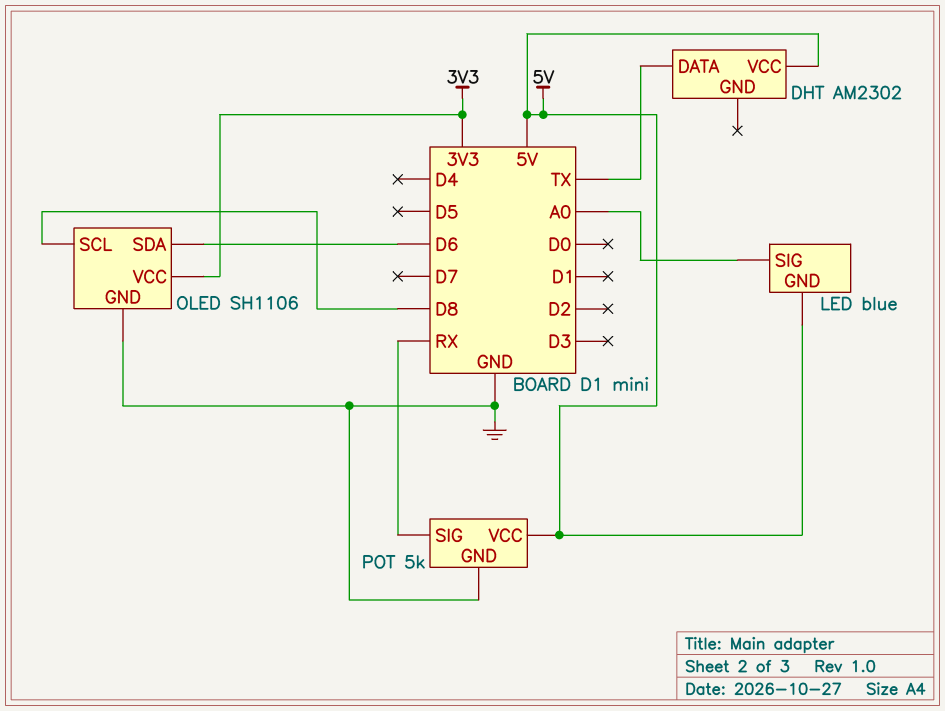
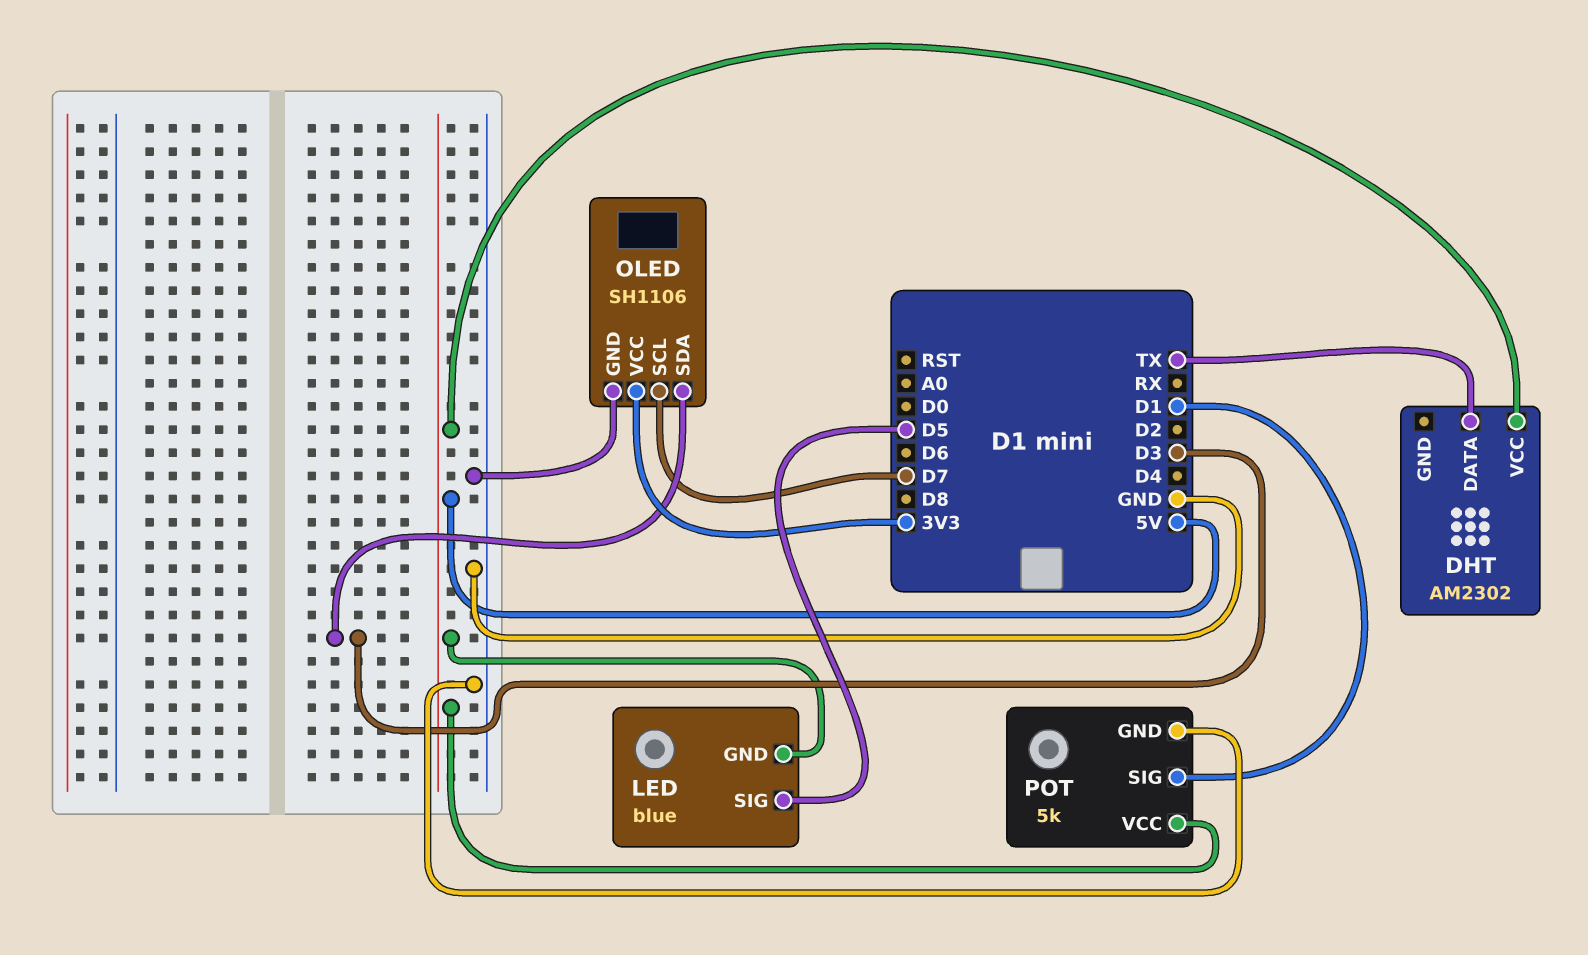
LED pin SIG: A0 -> D5
OLED pin SCL: D8 -> D7
OLED pin SDA: D6 -> D3
POT pin SIG: RX -> D1

